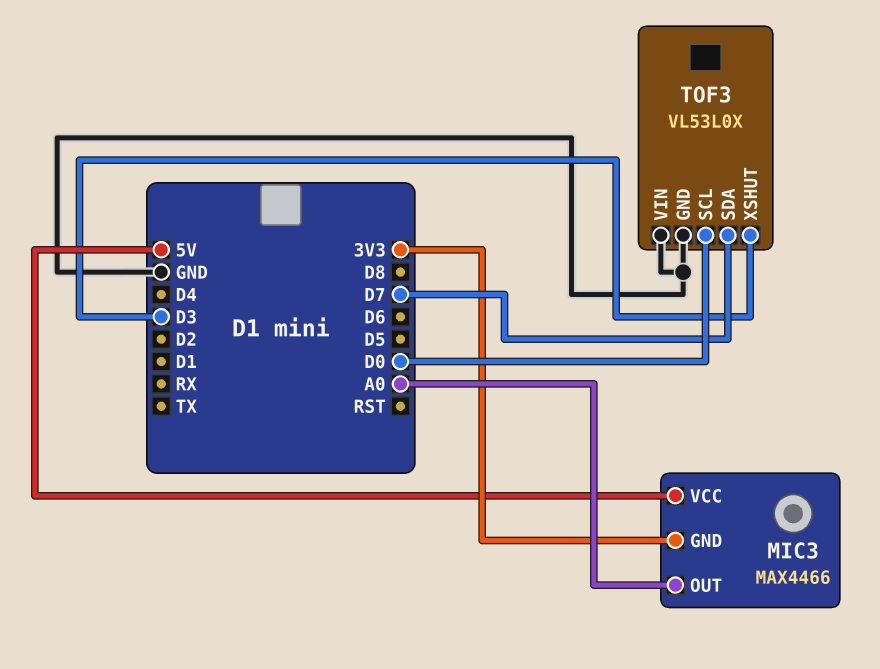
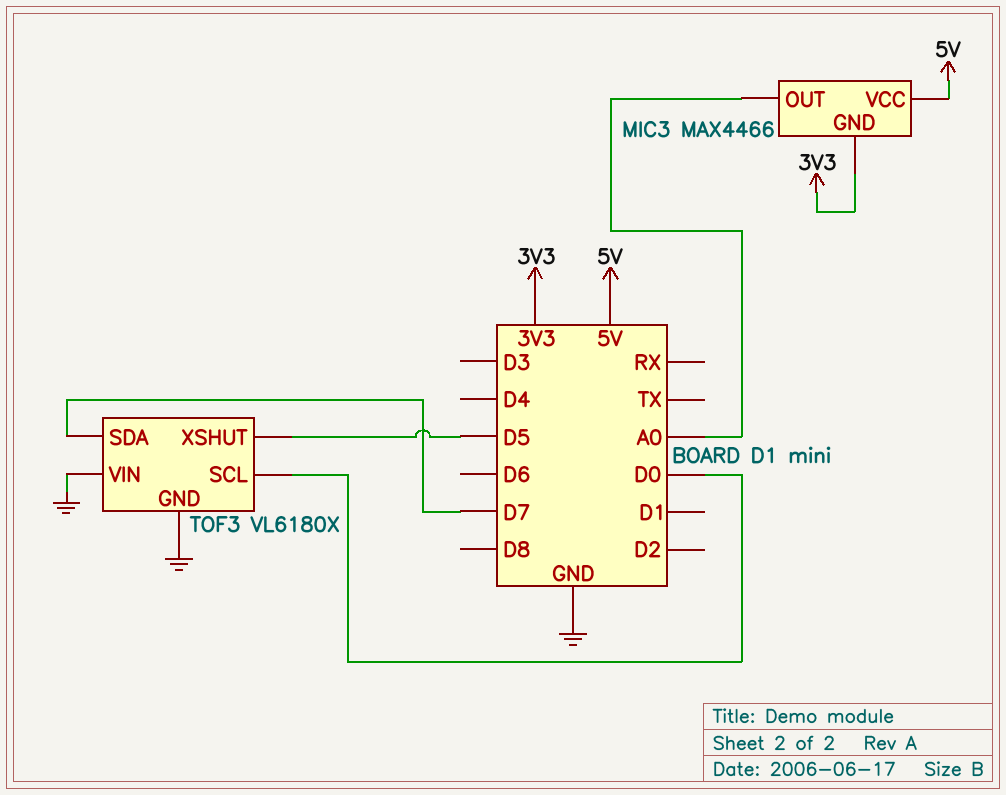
TOF3: VL53L0X -> VL6180X
TOF3 pin XSHUT: D3 -> D5

